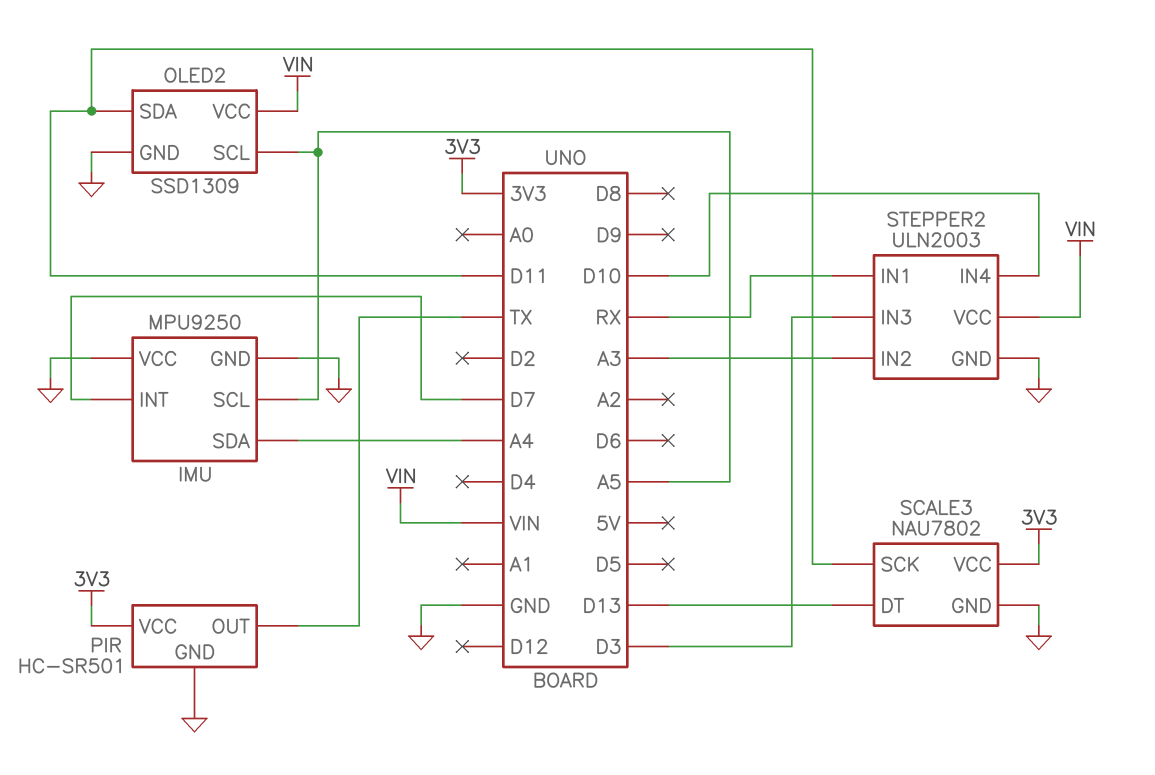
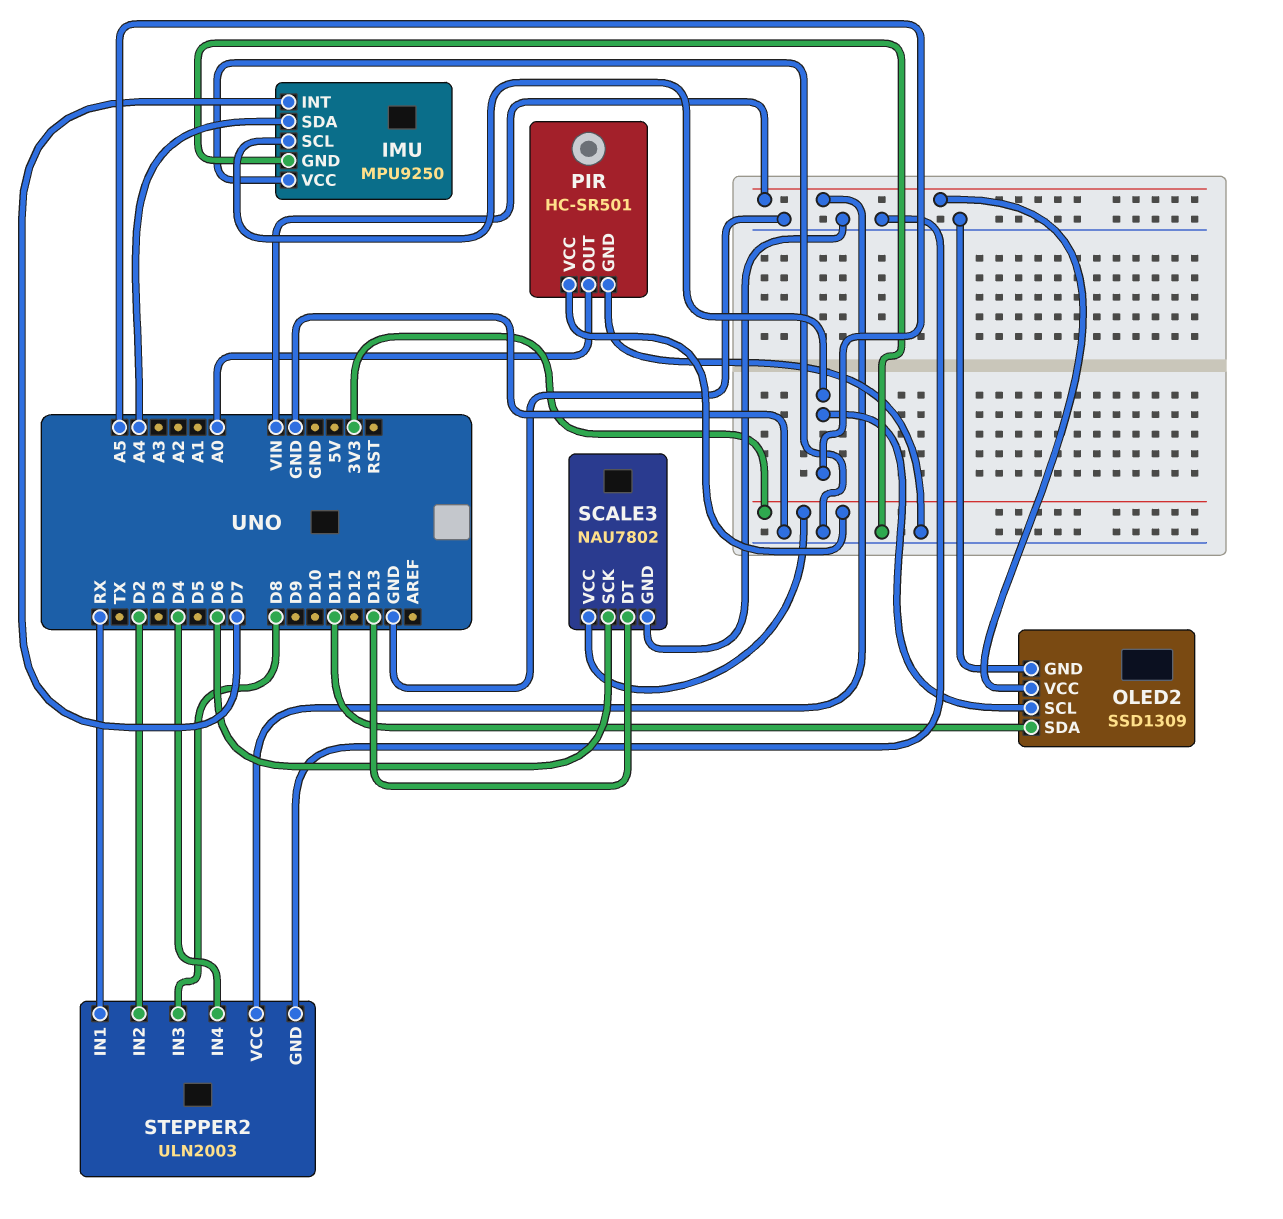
PIR pin OUT: TX -> A0
SCALE3 pin SCK: D11 -> D6
STEPPER2 pin IN2: A3 -> D2
STEPPER2 pin IN3: D3 -> D8
STEPPER2 pin IN4: D10 -> D4

